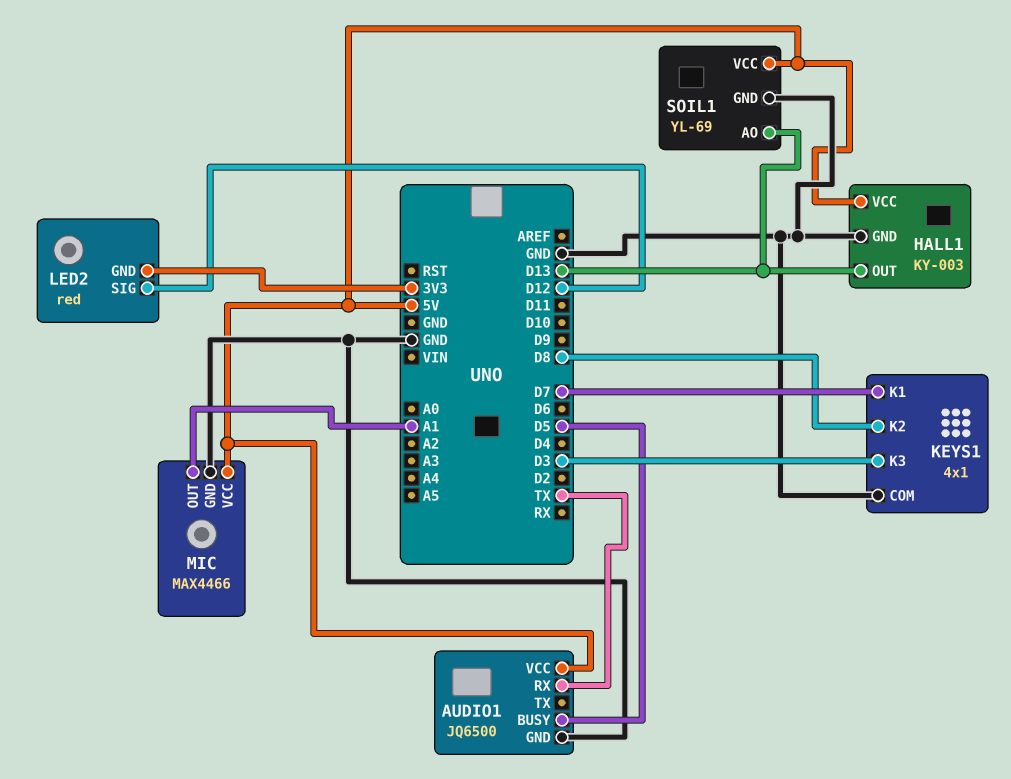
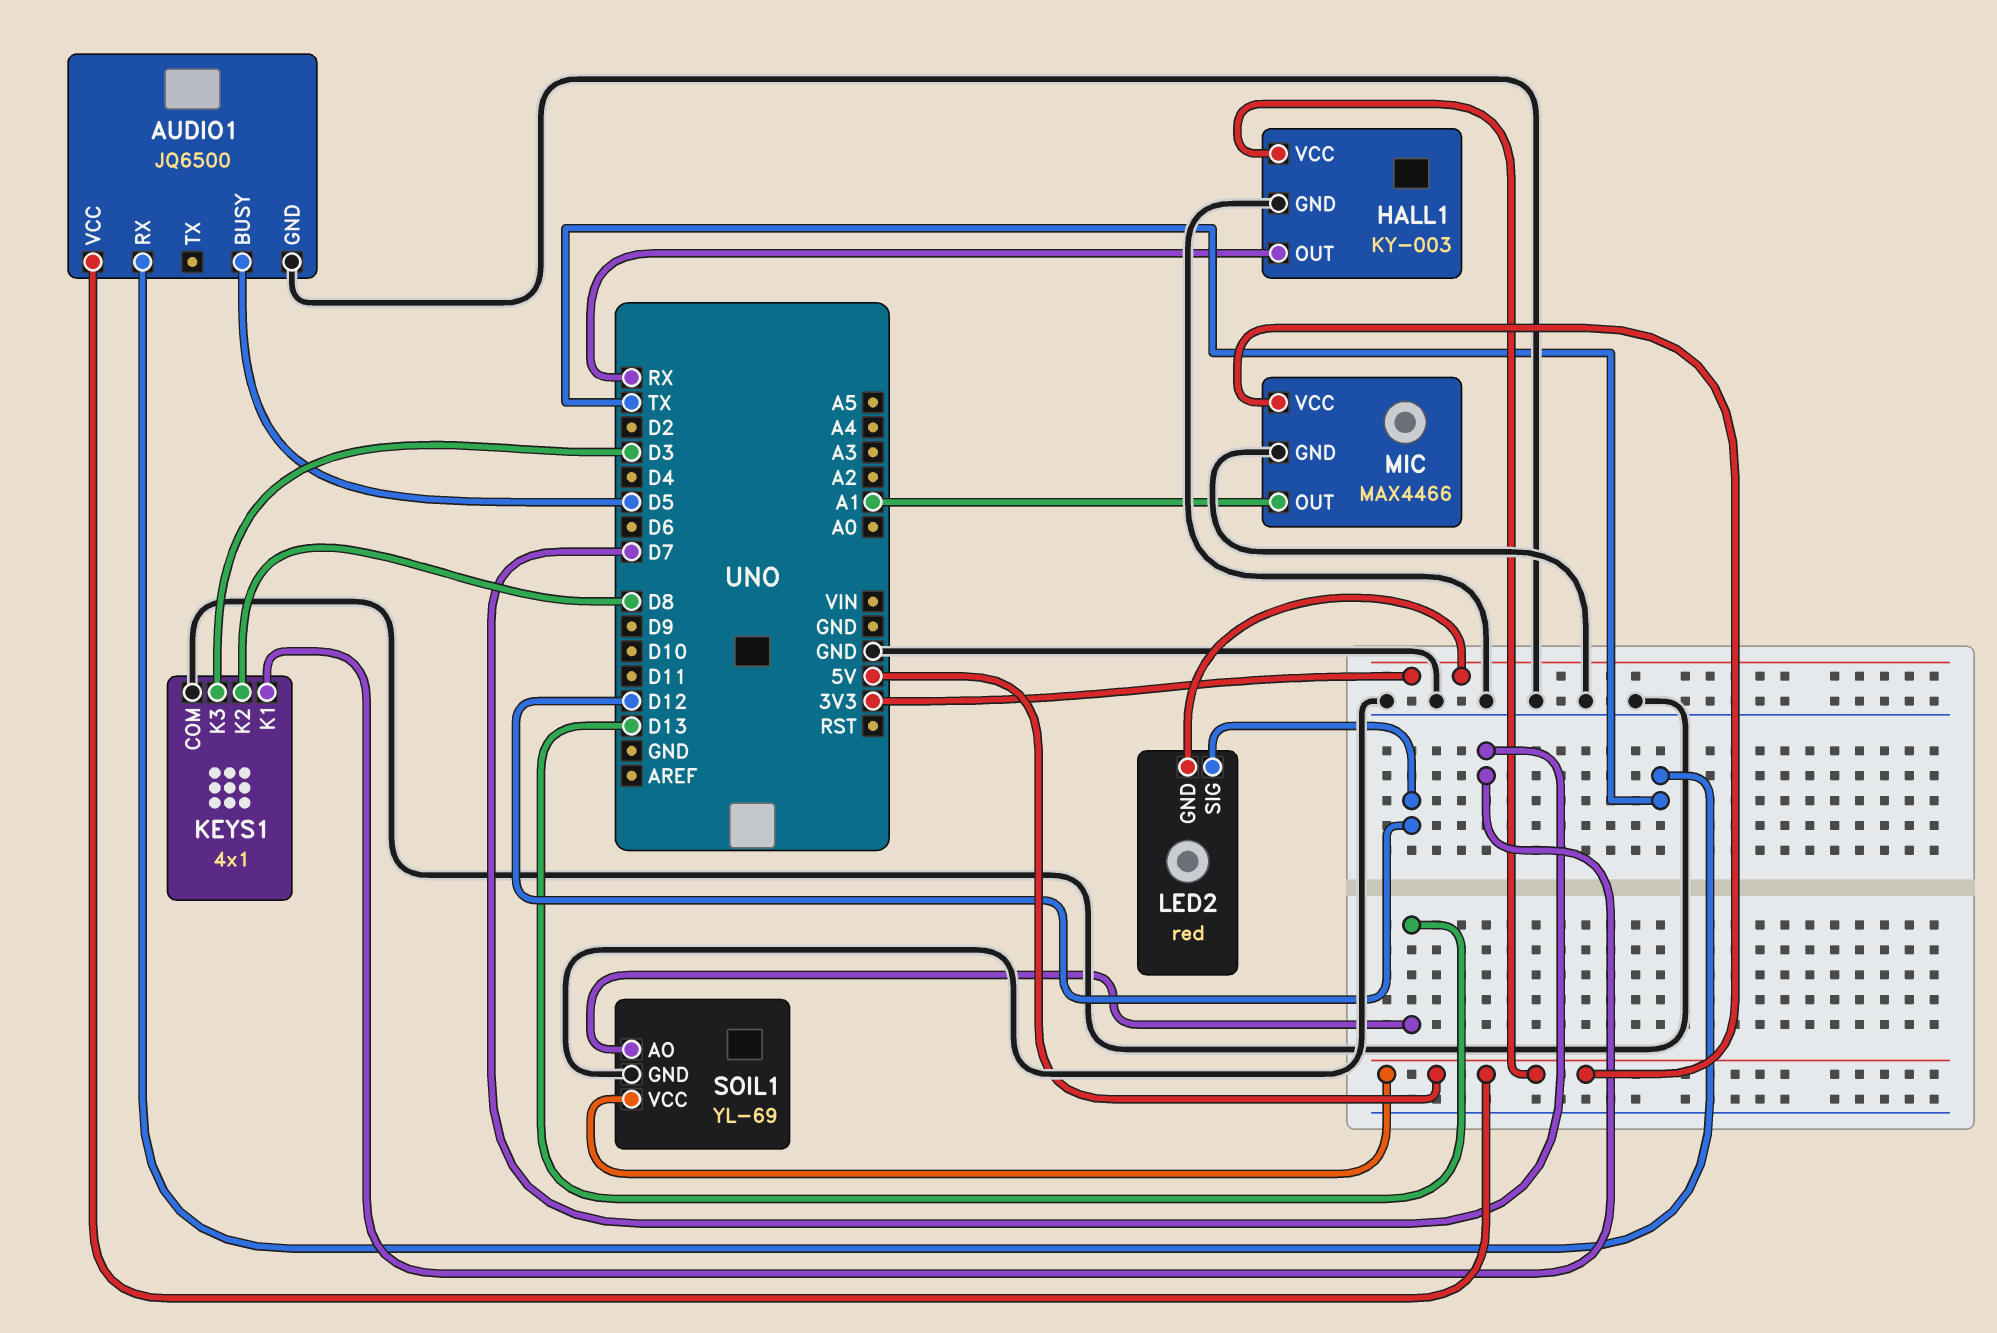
HALL1 pin OUT: D13 -> RX

